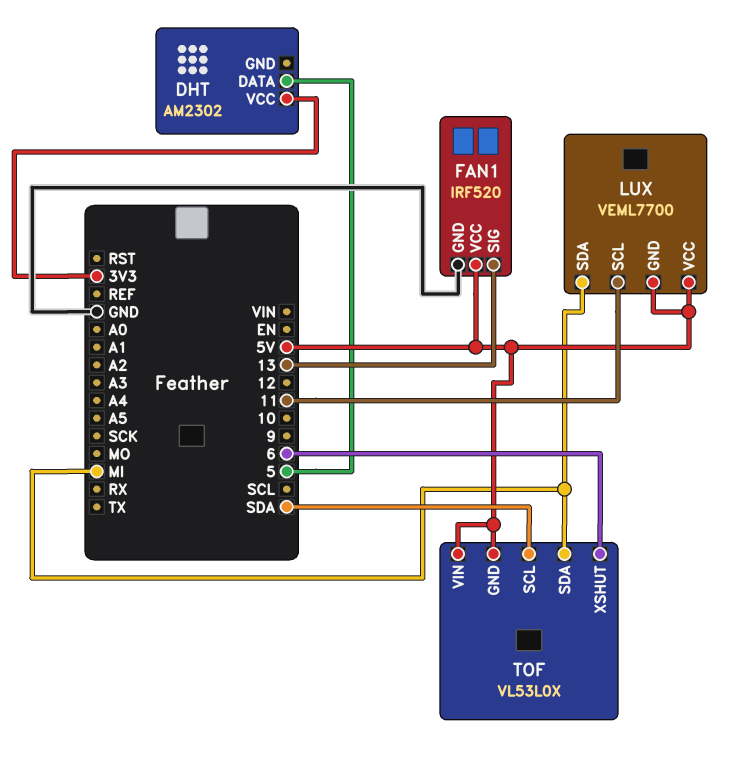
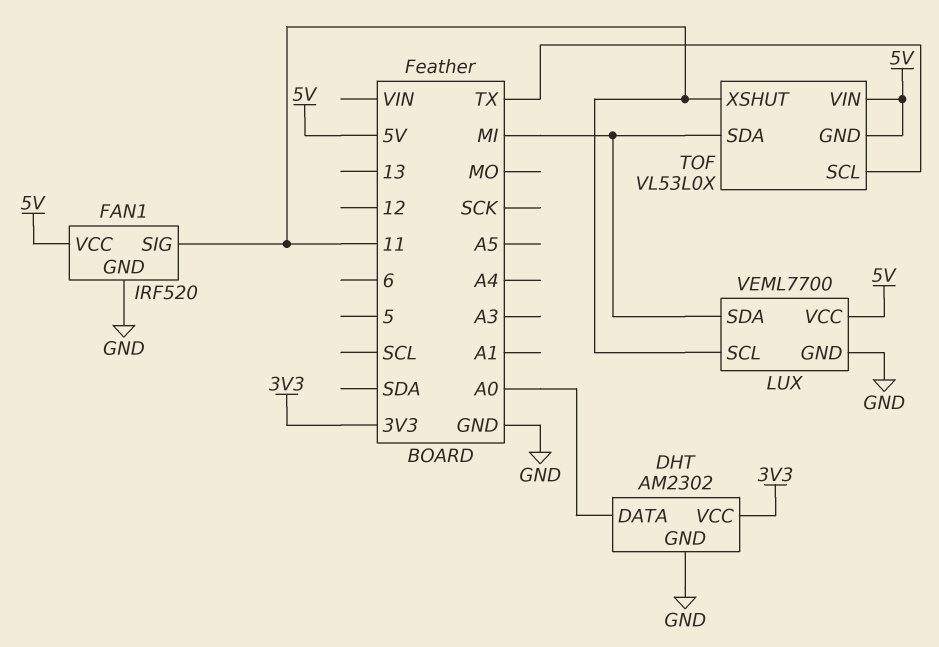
DHT pin DATA: 5 -> A0
DHT pin GND: none -> GND
FAN1 pin SIG: 13 -> 11
LUX pin GND: 5V -> GND
TOF pin SCL: SDA -> TX
TOF pin XSHUT: 6 -> 11

